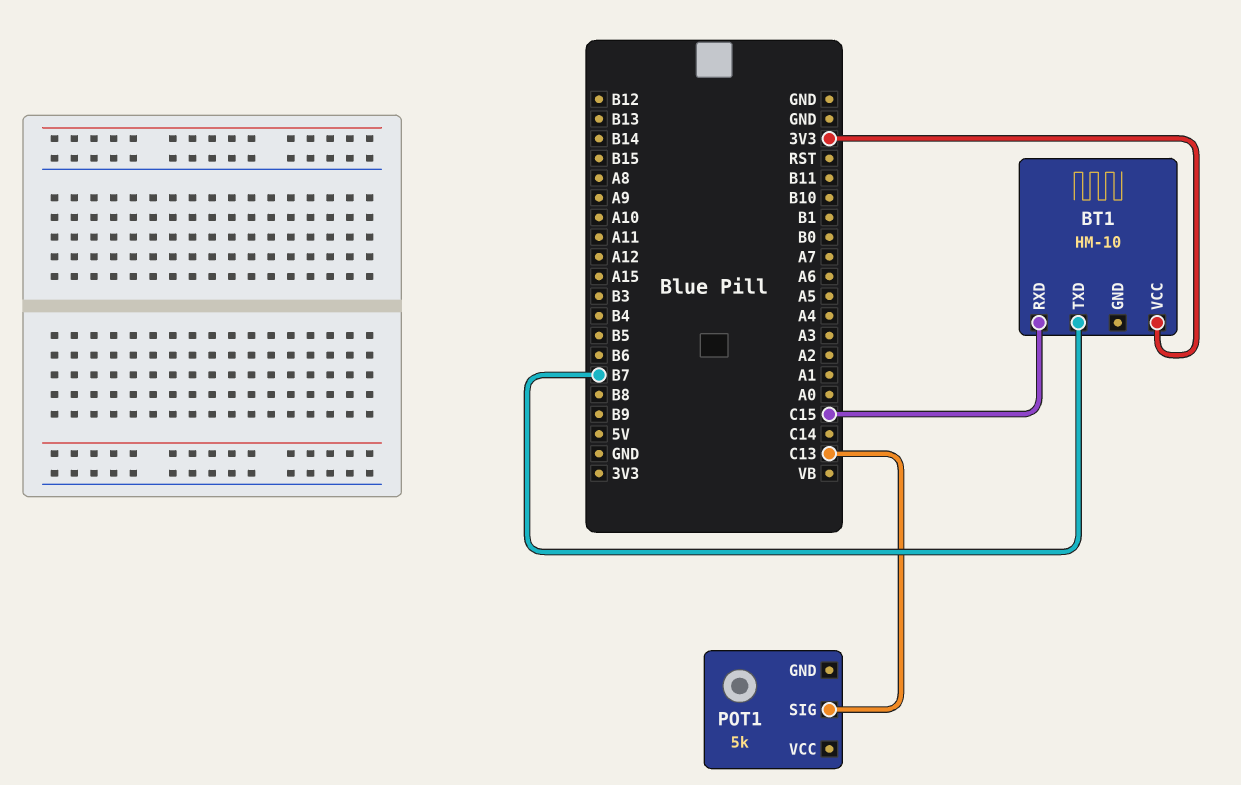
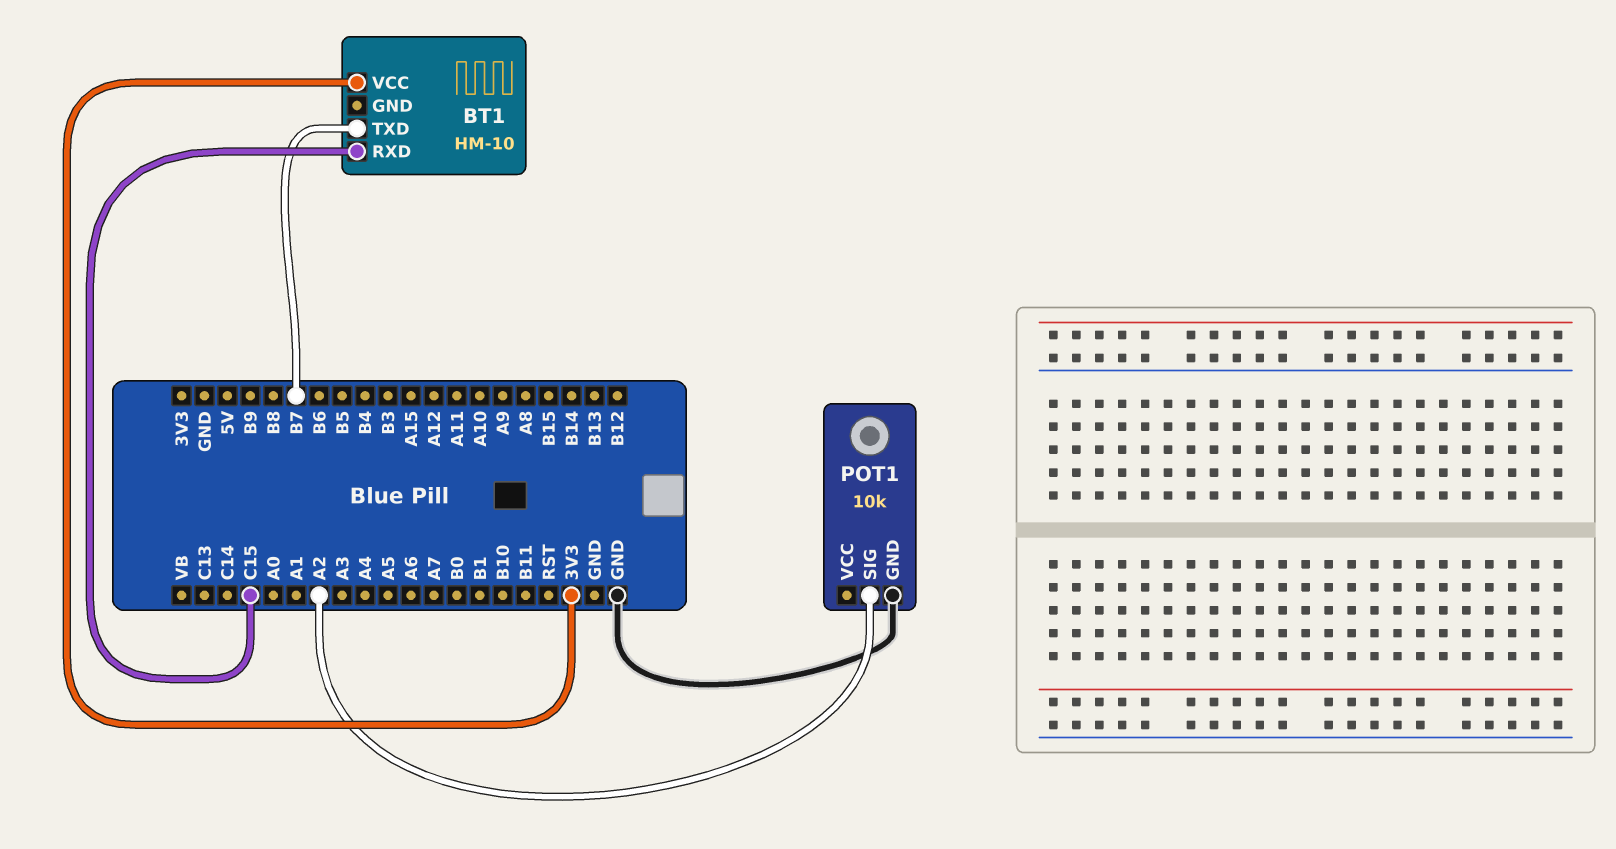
POT1: 5k -> 10k
POT1 pin GND: none -> GND
POT1 pin SIG: C13 -> A2

